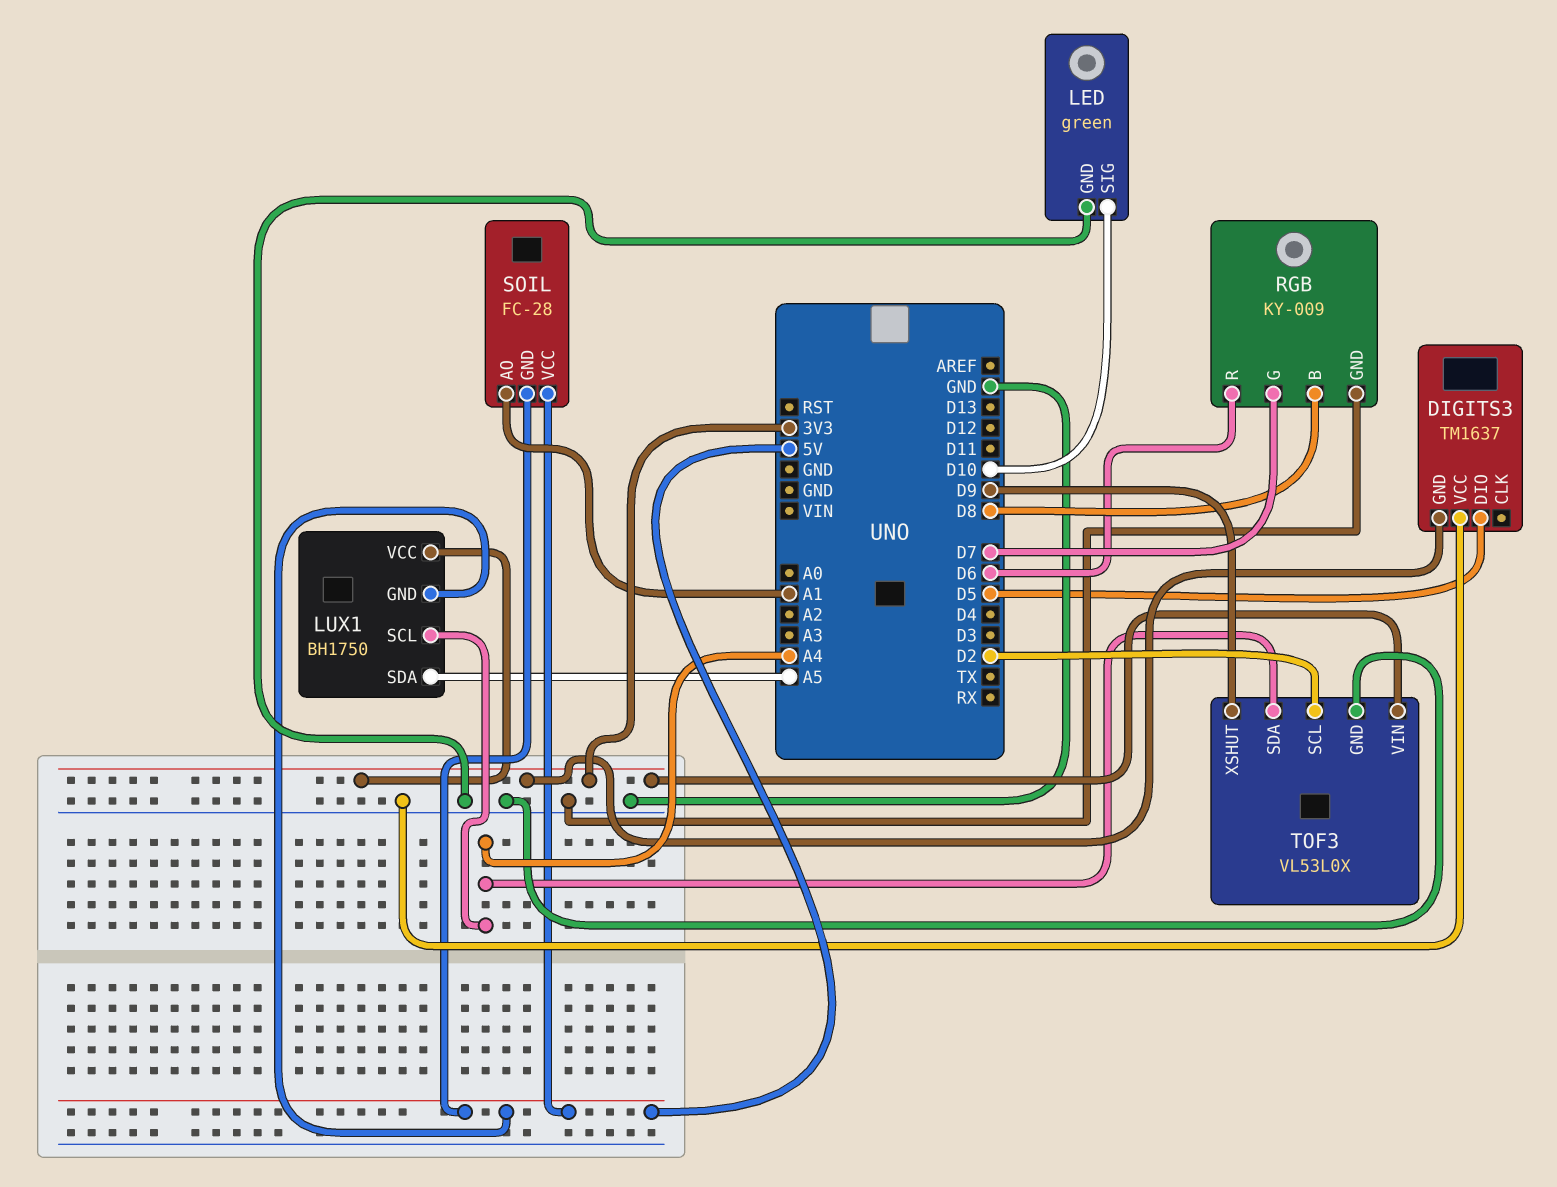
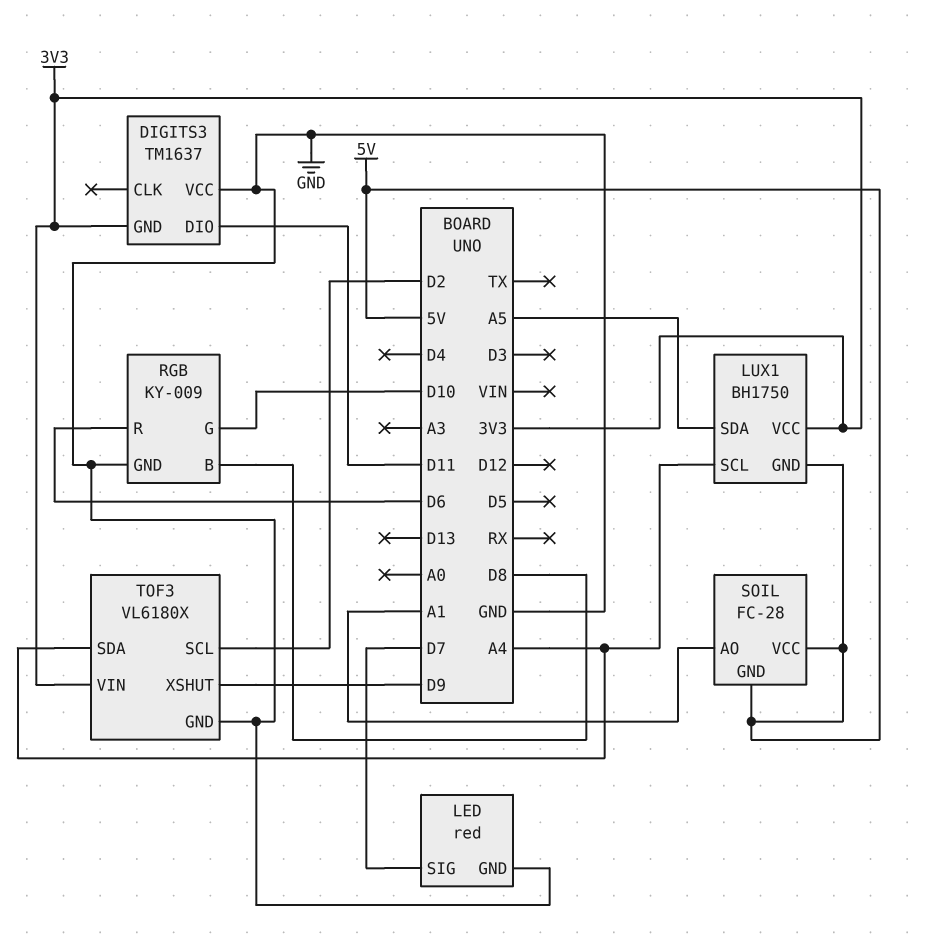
DIGITS3 pin DIO: D5 -> D11
LED: green -> red
LED pin SIG: D10 -> D7
RGB pin G: D7 -> D10
TOF3: VL53L0X -> VL6180X

